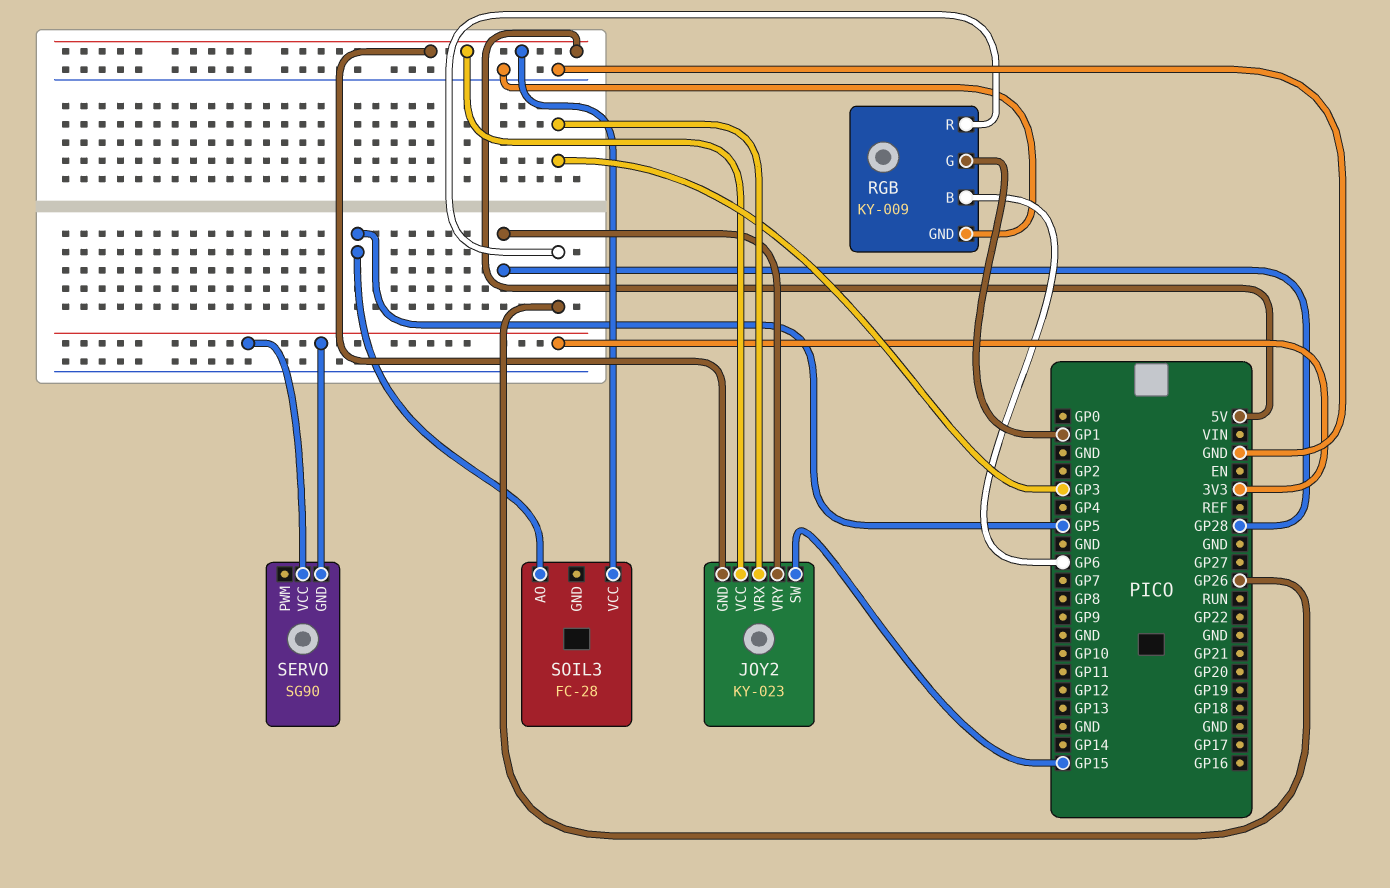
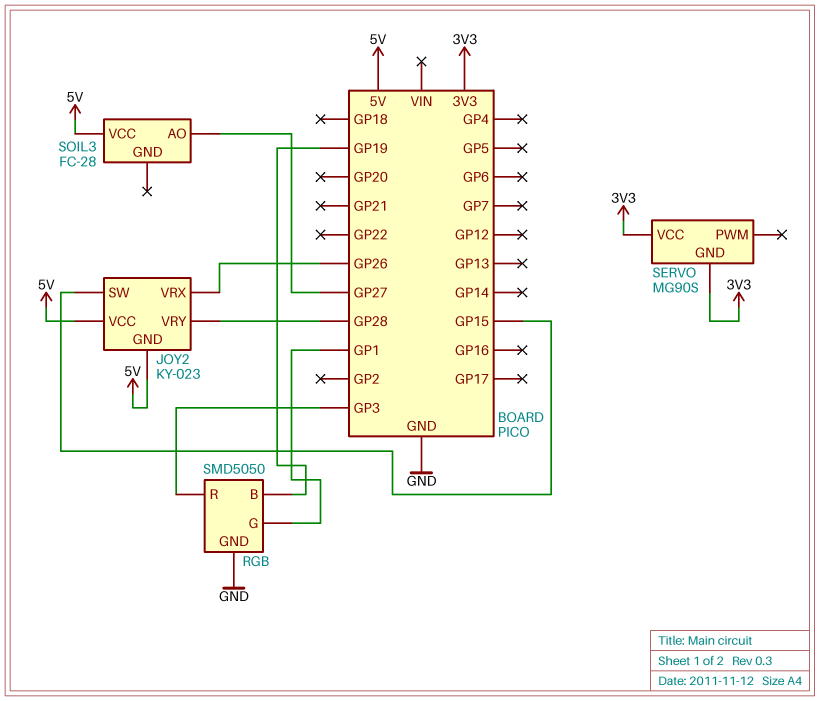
JOY2 pin VRX: GP3 -> GP26
RGB: KY-009 -> SMD5050
RGB pin B: GP6 -> GP19
RGB pin R: GP26 -> GP3
SERVO: SG90 -> MG90S
SOIL3 pin AO: GP5 -> GP27

